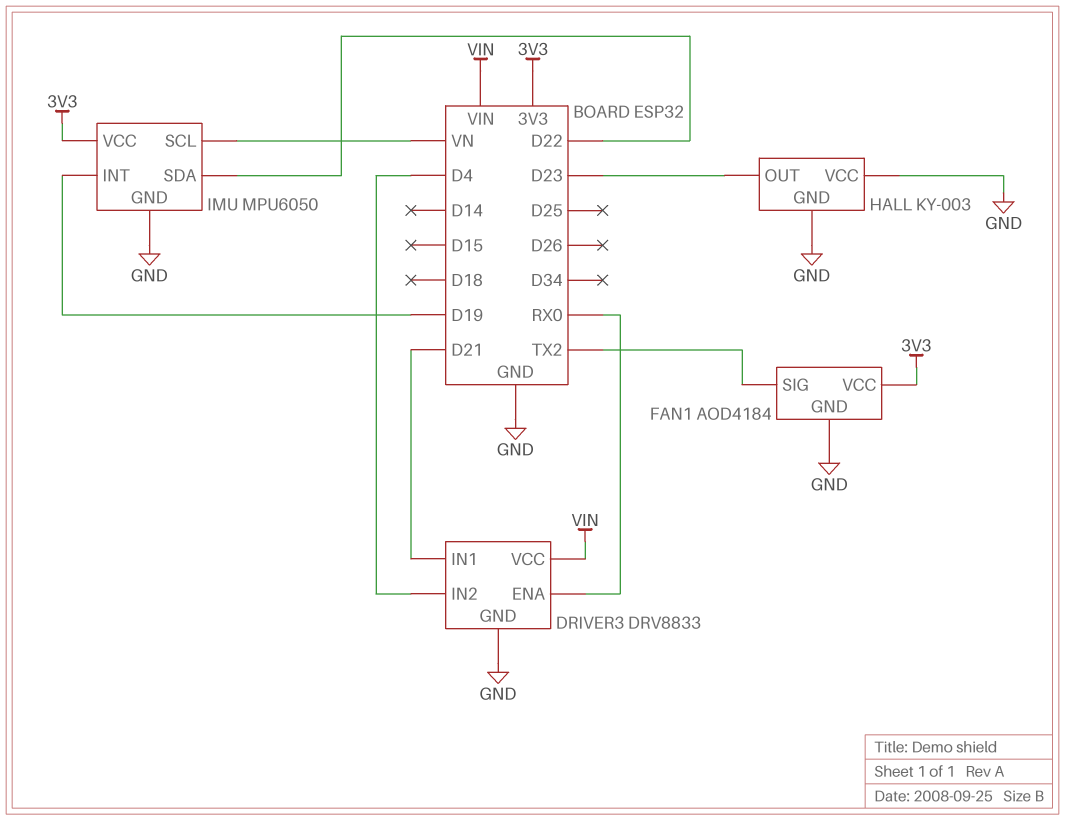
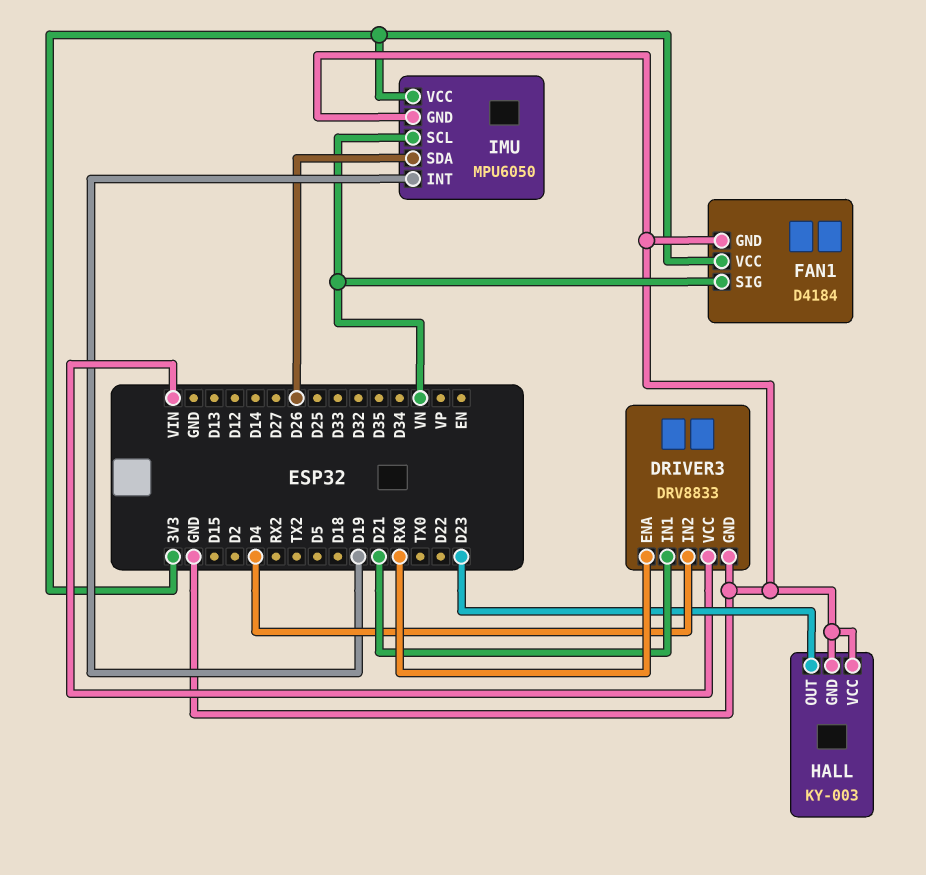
FAN1: AOD4184 -> D4184
FAN1 pin SIG: TX2 -> VN
IMU pin SDA: D22 -> D26

